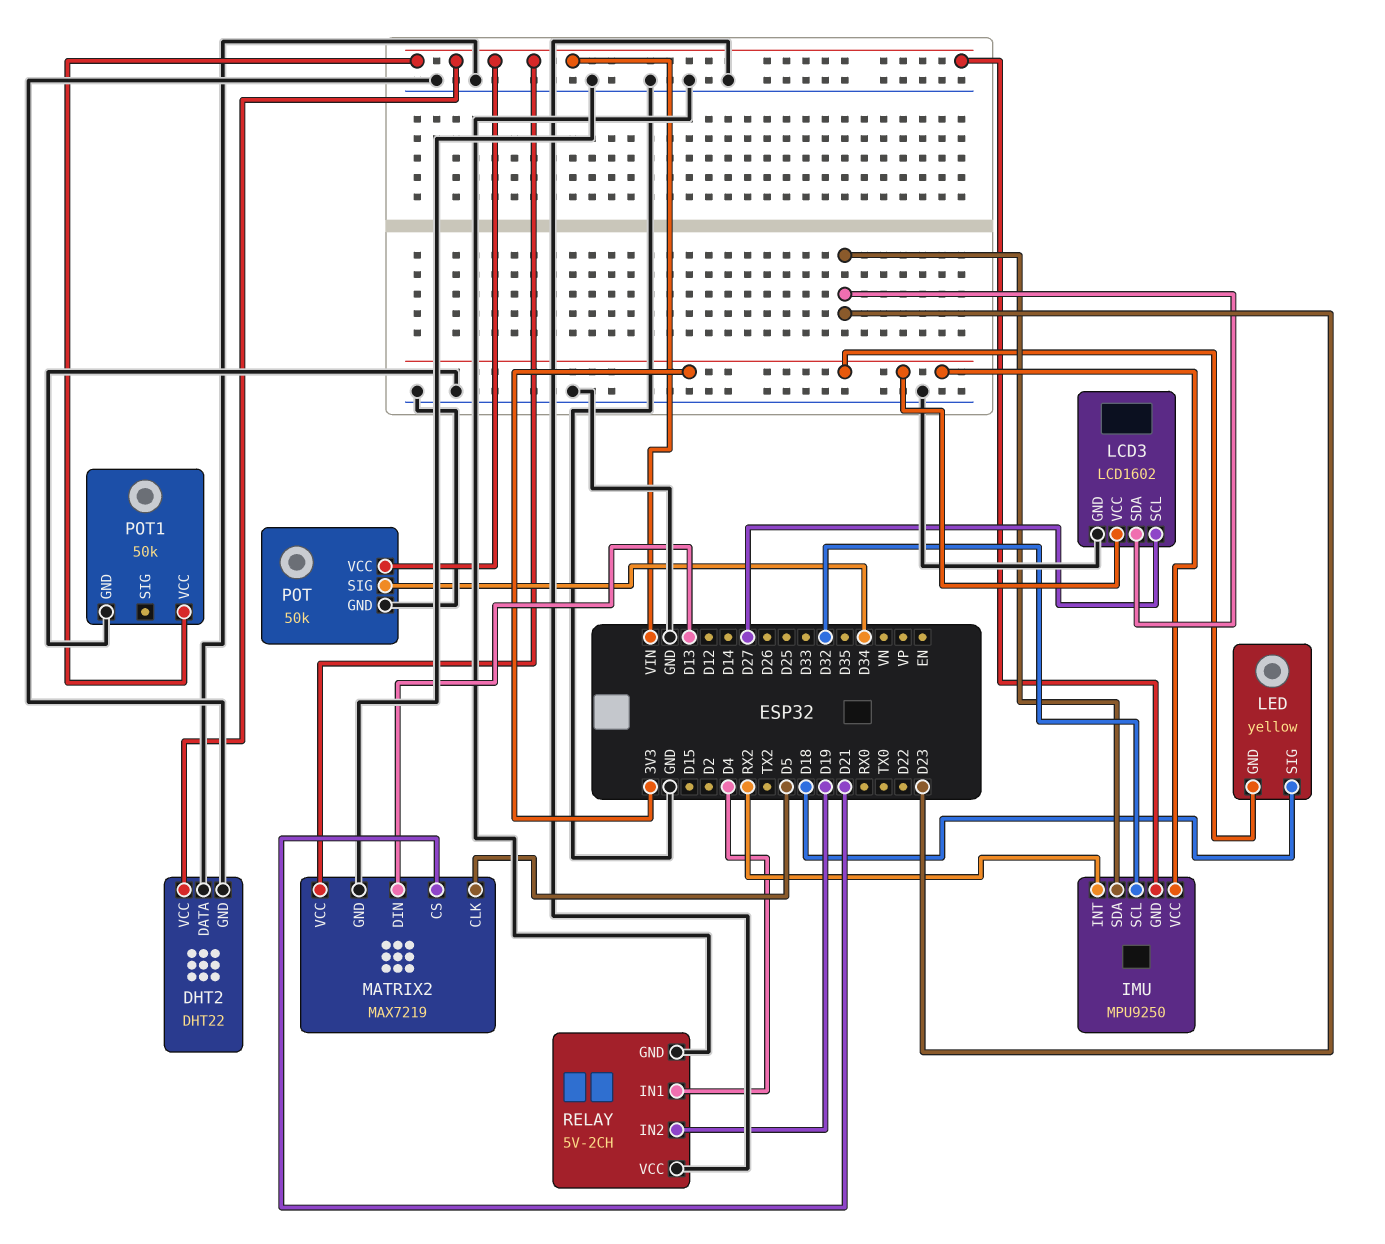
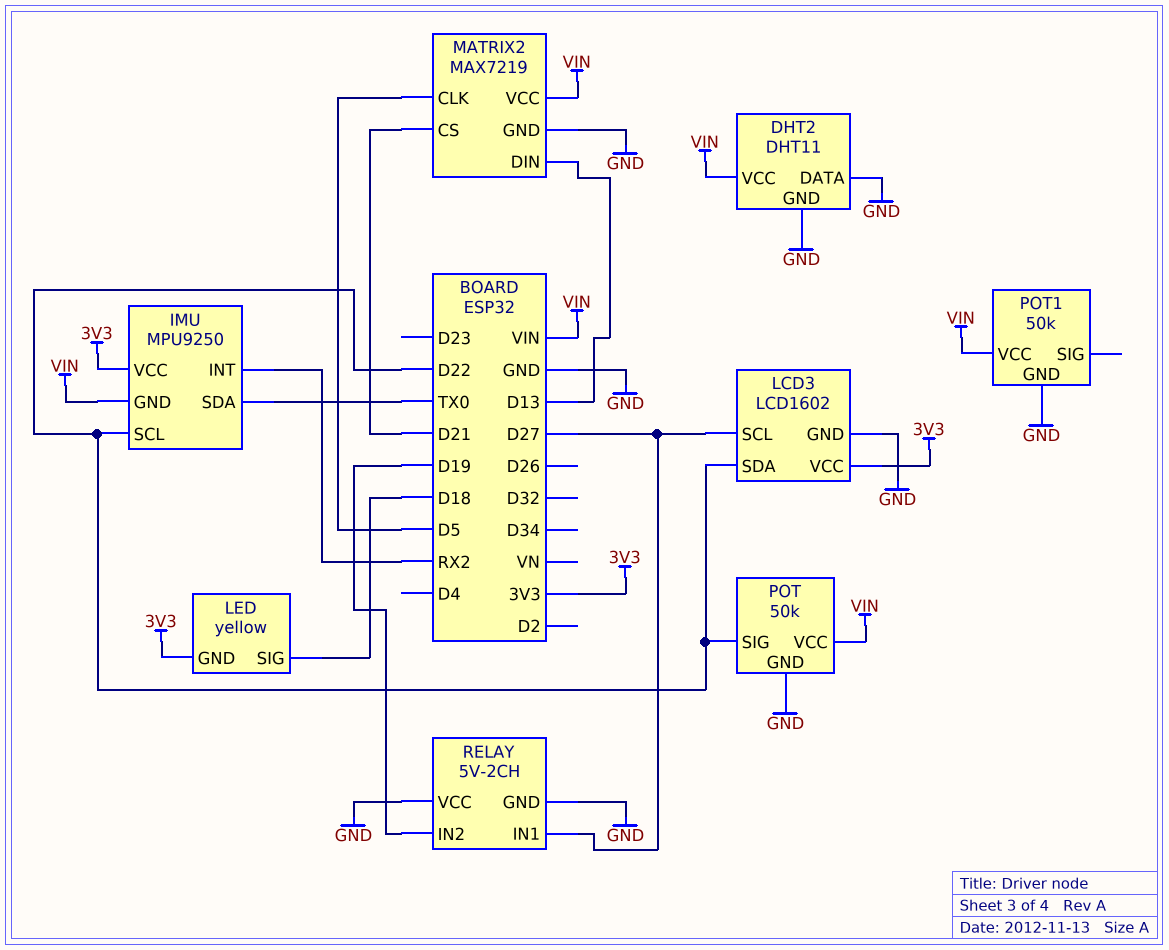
DHT2: DHT22 -> DHT11
IMU pin SCL: D32 -> D22
IMU pin SDA: D23 -> TX0
LCD3 pin SDA: D23 -> D22
POT pin SIG: D34 -> D22
RELAY pin IN1: D4 -> D27

